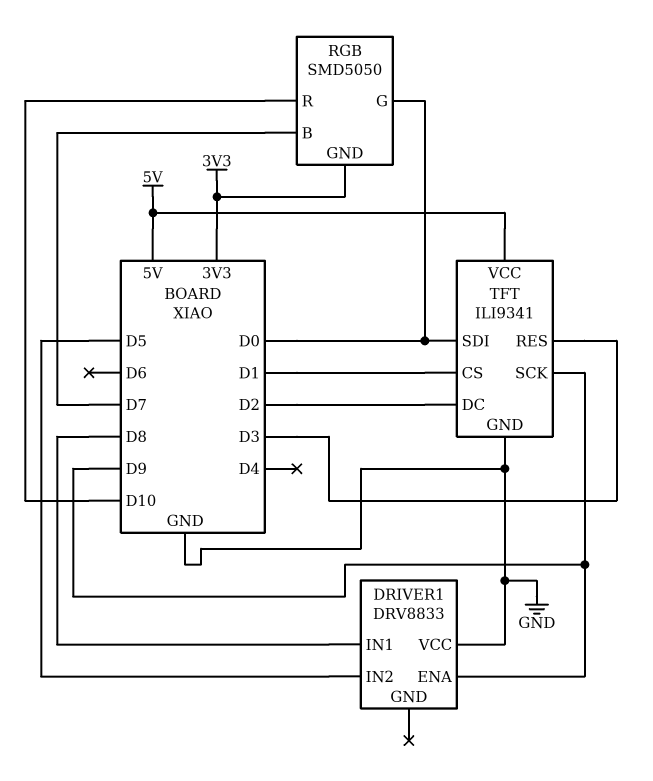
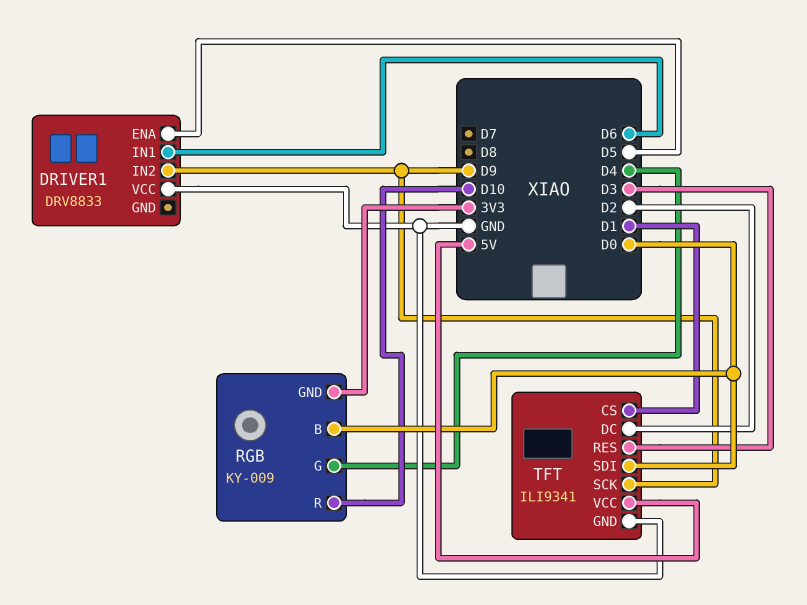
DRIVER1 pin ENA: D9 -> D5
DRIVER1 pin IN1: D8 -> D6
DRIVER1 pin IN2: D5 -> D9
RGB: SMD5050 -> KY-009
RGB pin B: D7 -> D0
RGB pin G: D0 -> D4

